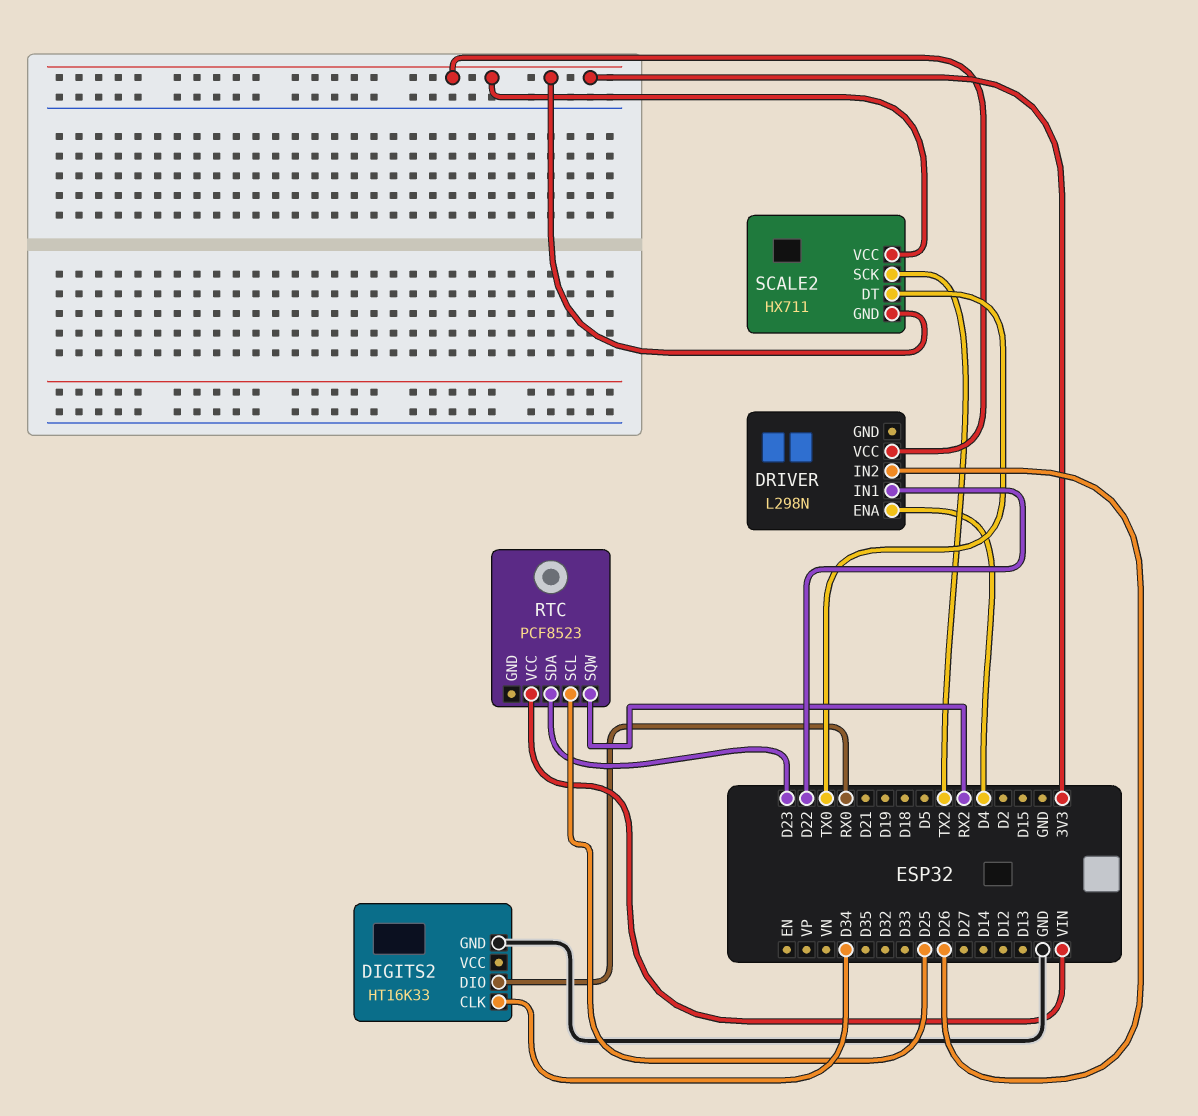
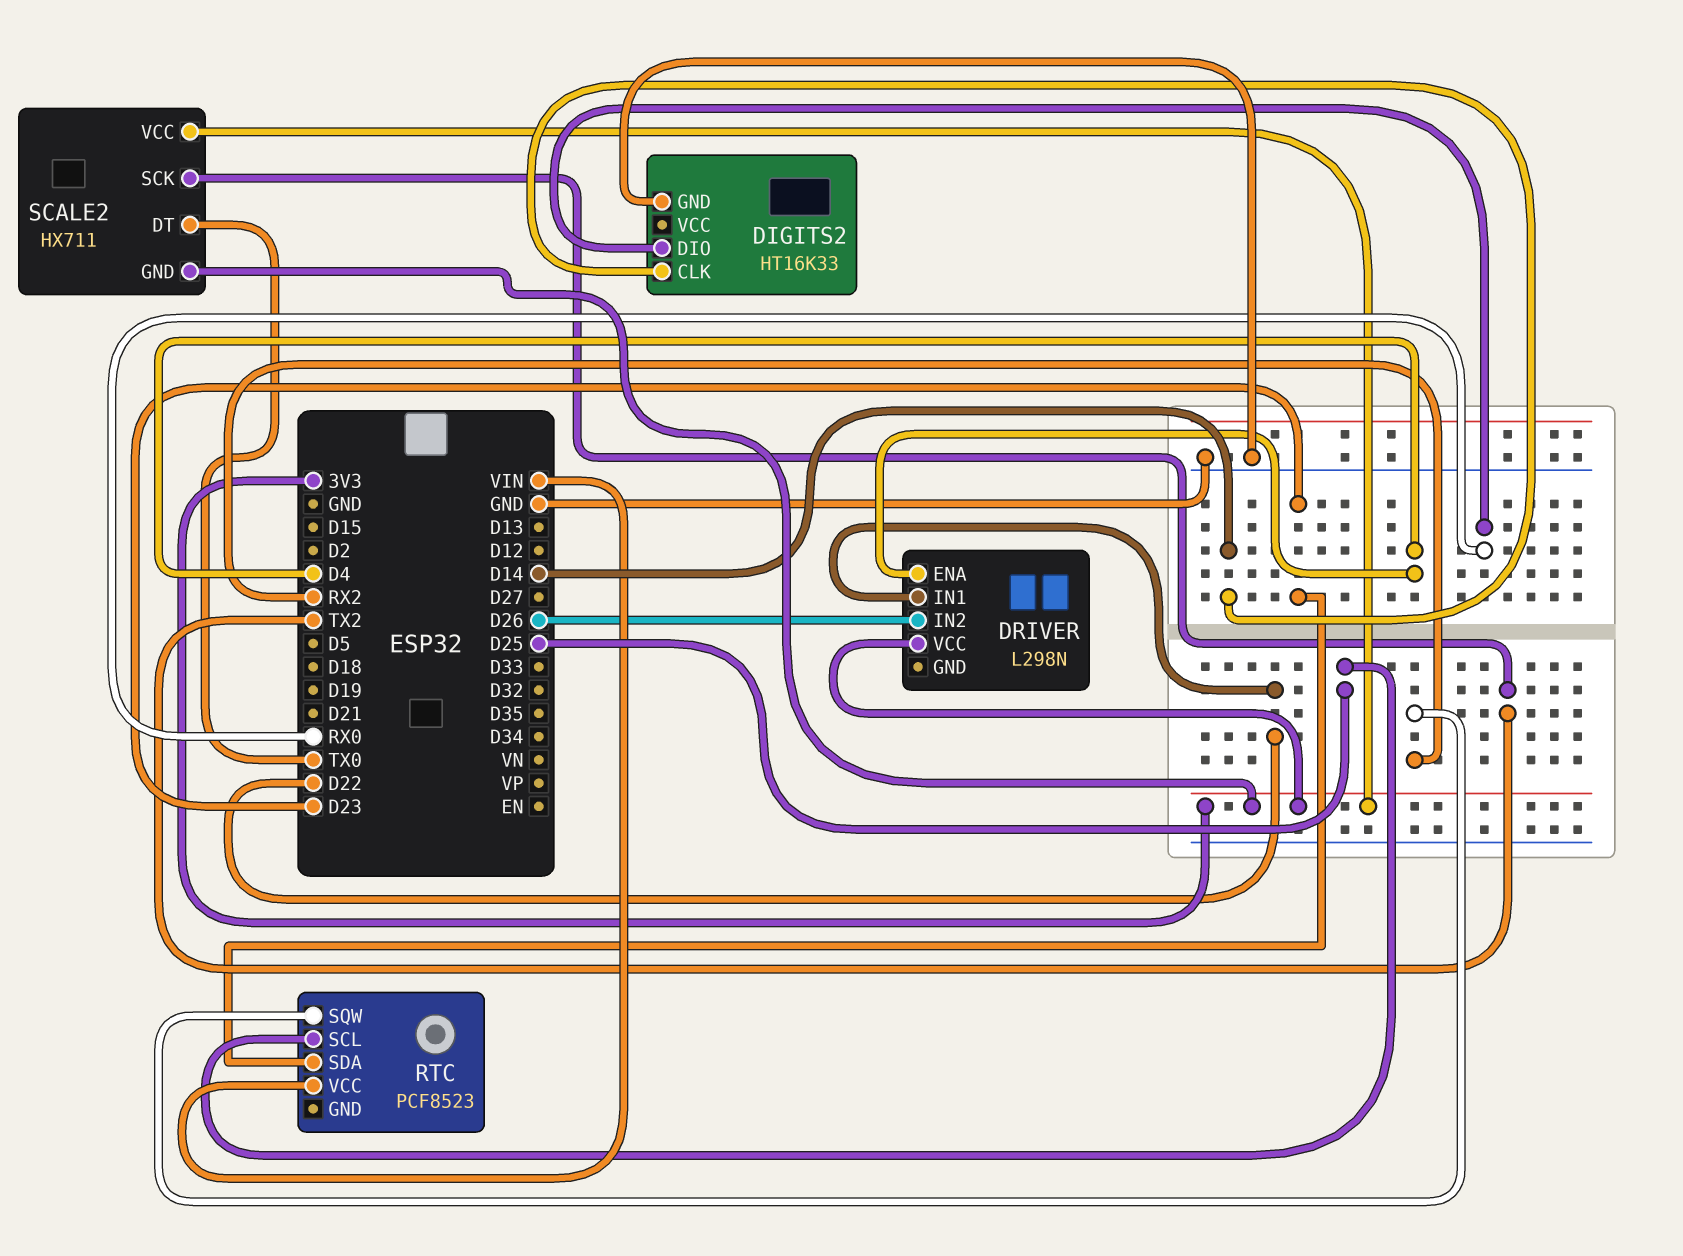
DIGITS2 pin CLK: D34 -> D14

